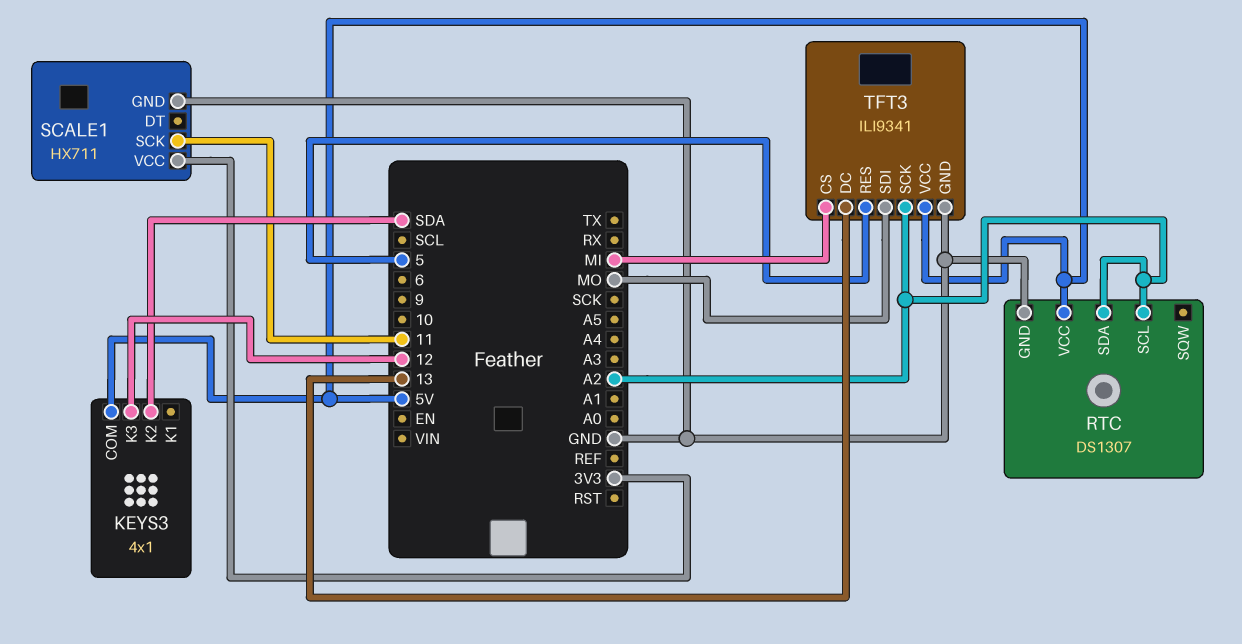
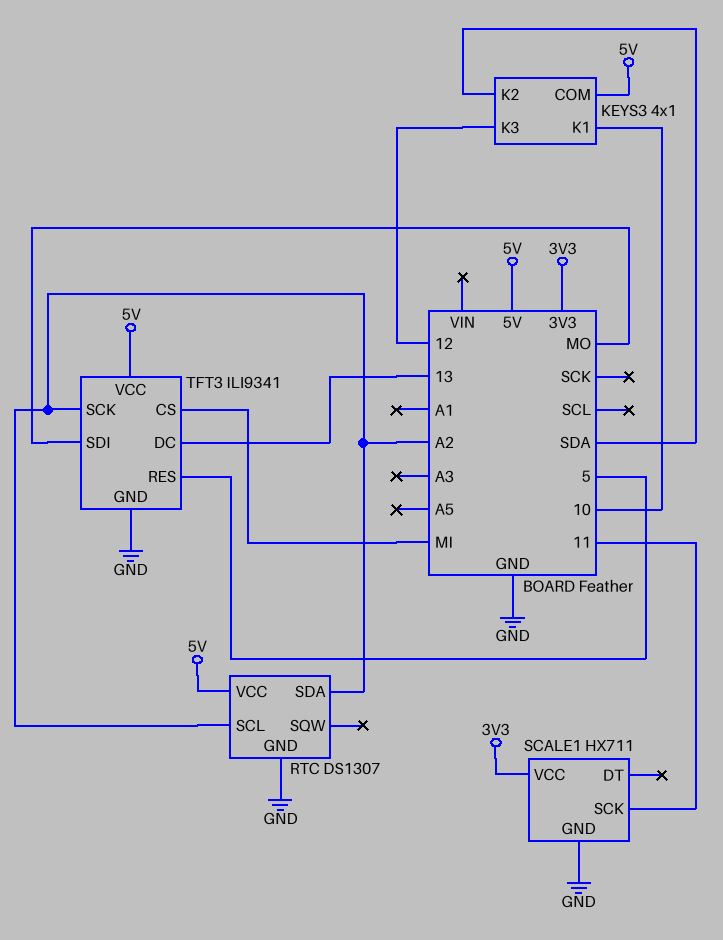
KEYS3 pin K1: none -> 10

